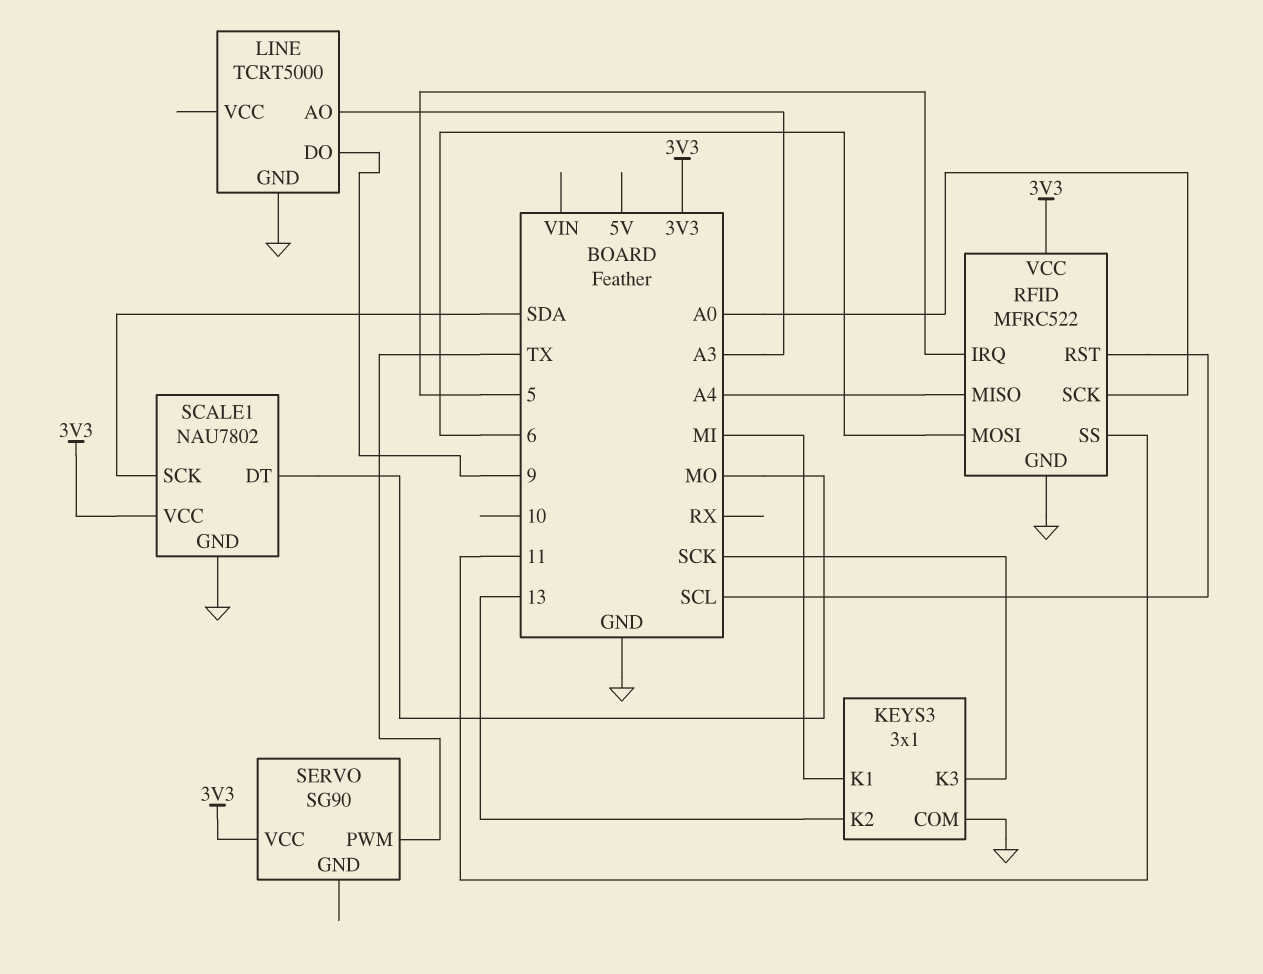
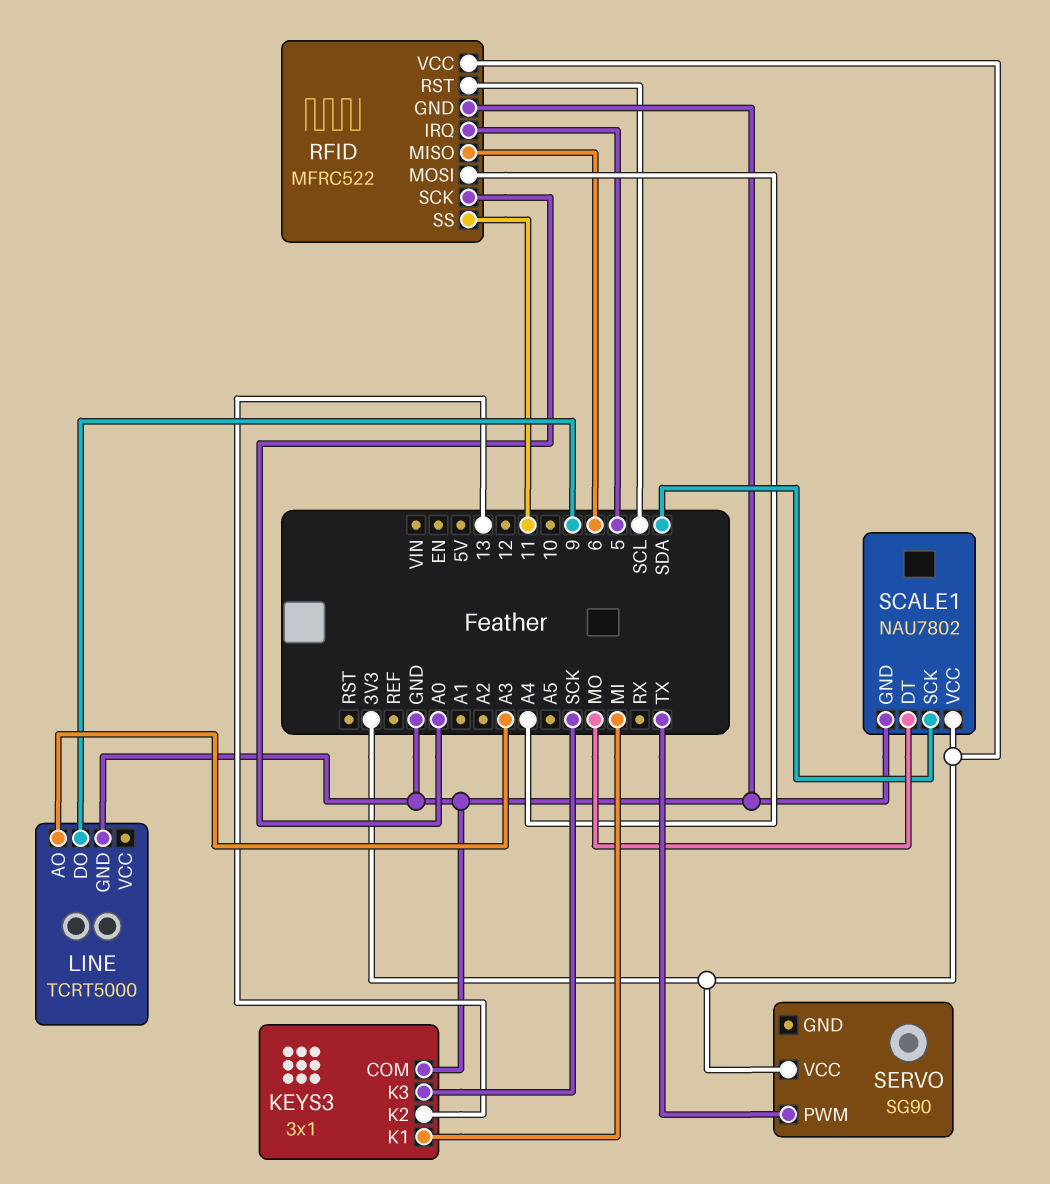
RFID pin MISO: A4 -> 6
RFID pin MOSI: 6 -> A4

